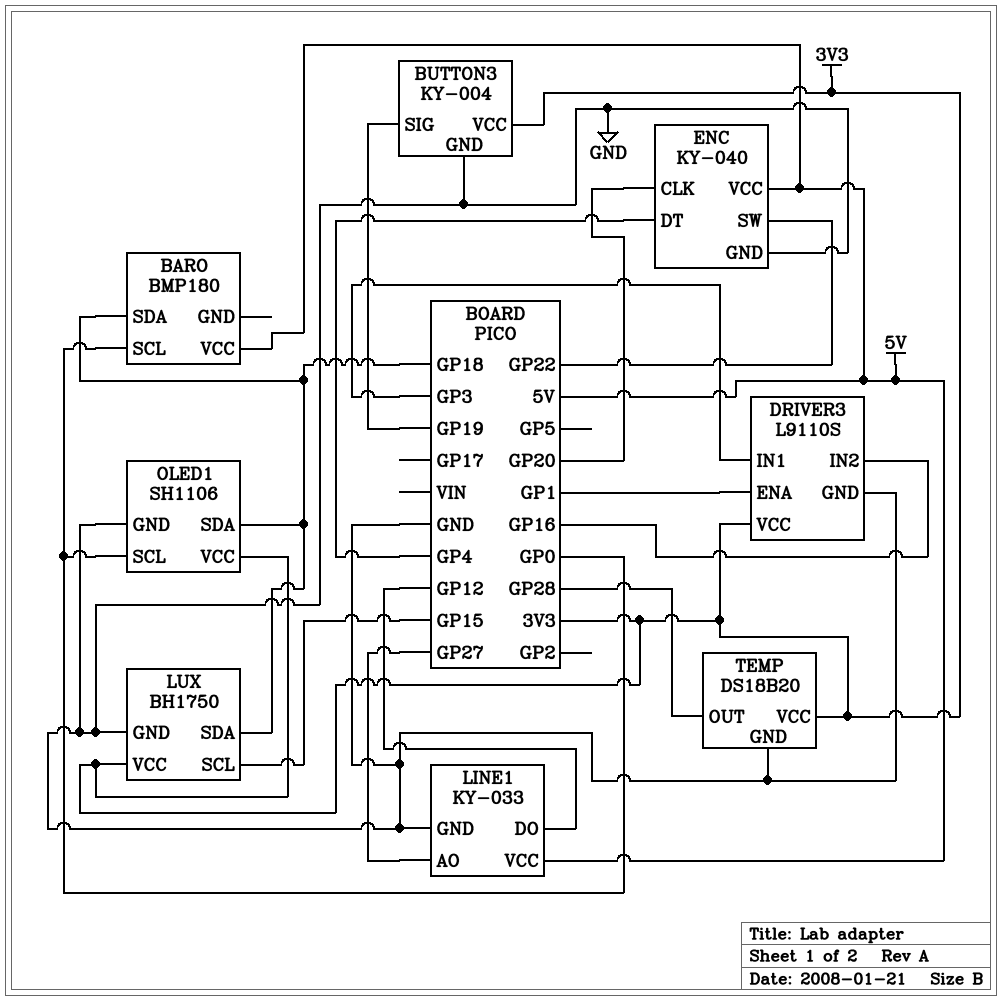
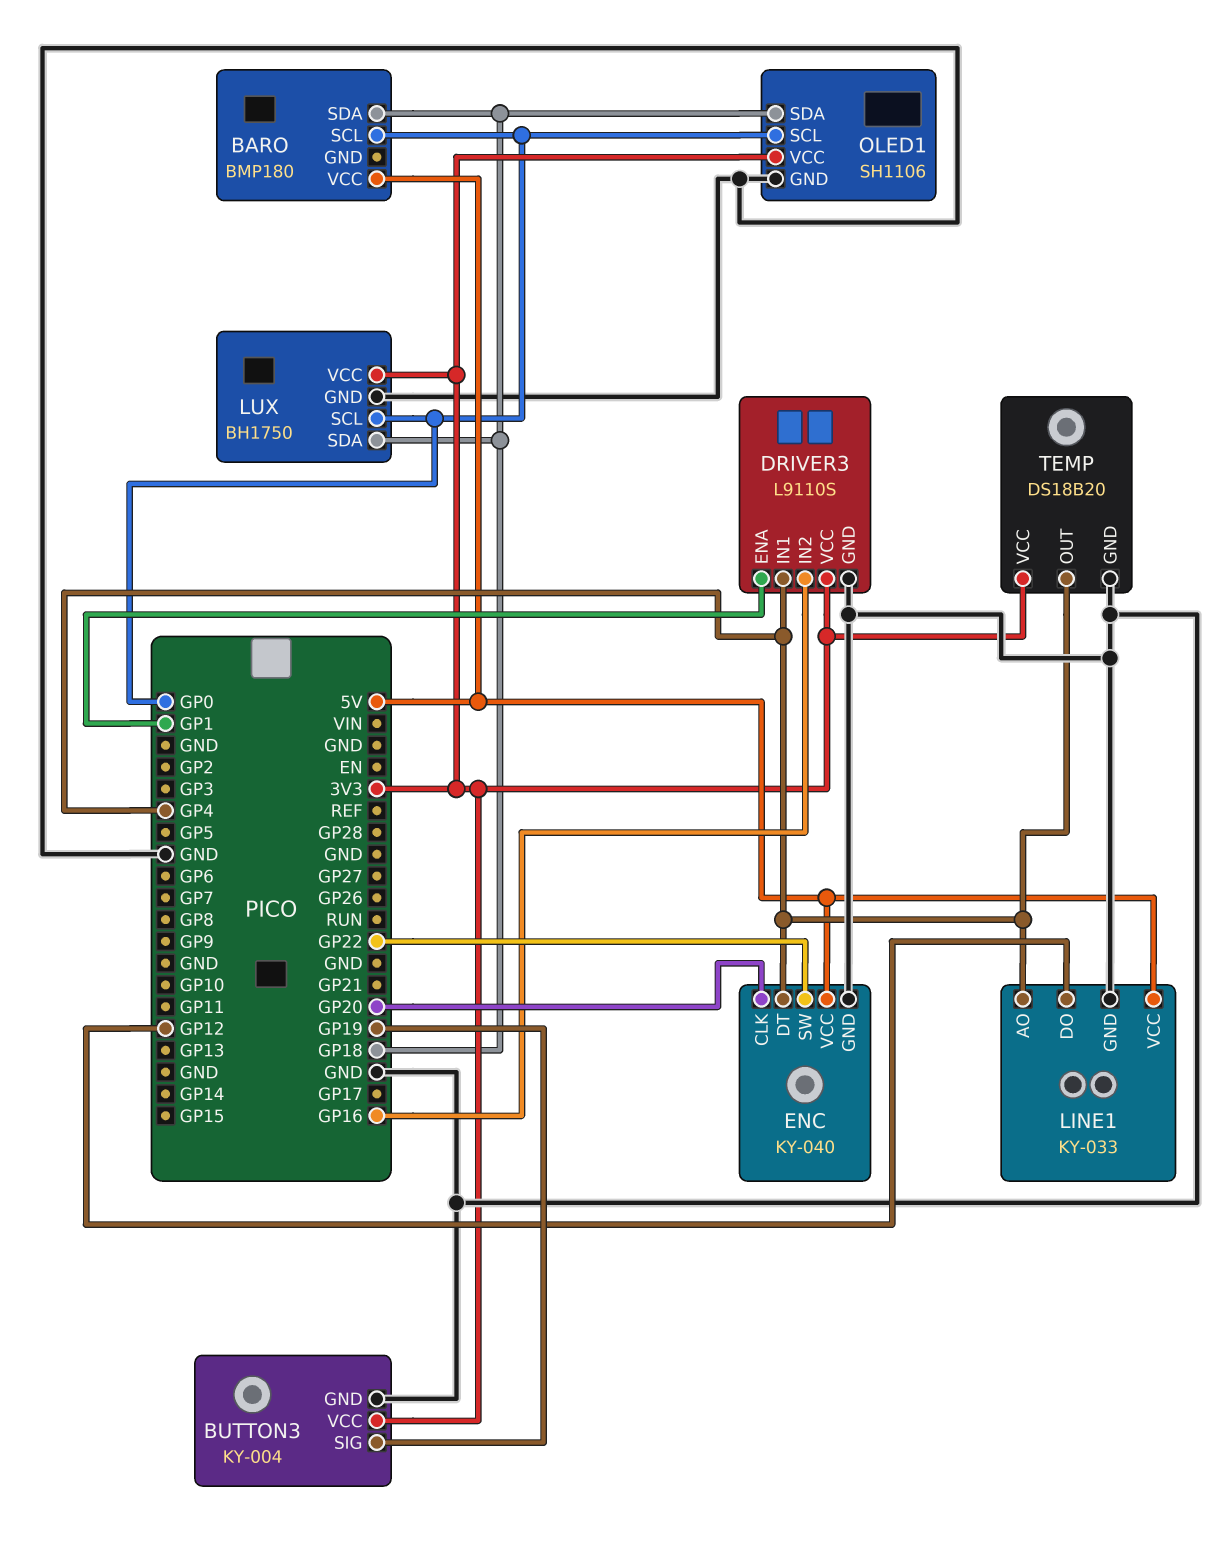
DRIVER3 pin IN1: GP3 -> GP4
LINE1 pin AO: GP27 -> GP4
LUX pin SCL: GP15 -> GP0
TEMP pin OUT: GP28 -> GP4

